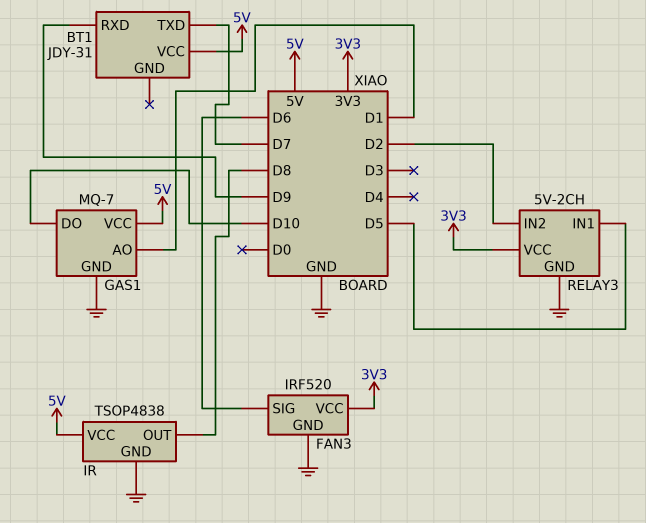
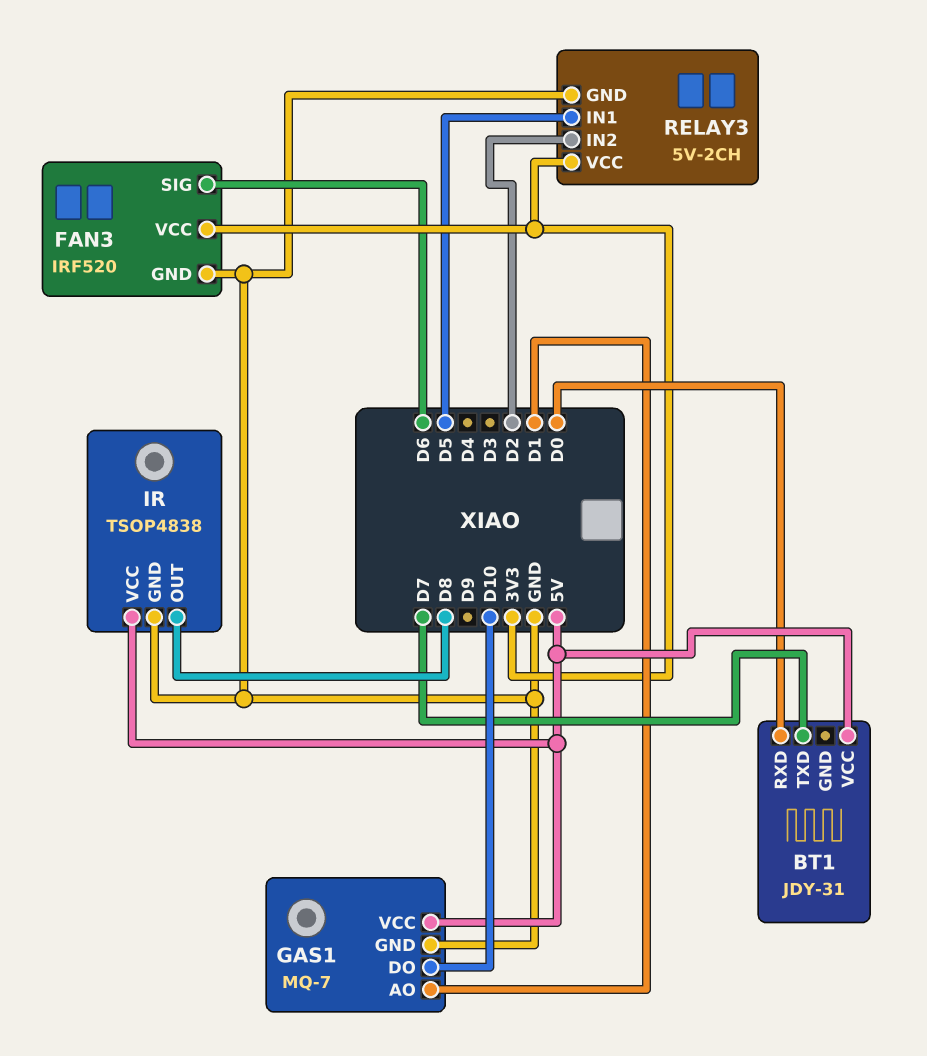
BT1 pin RXD: D9 -> D0

